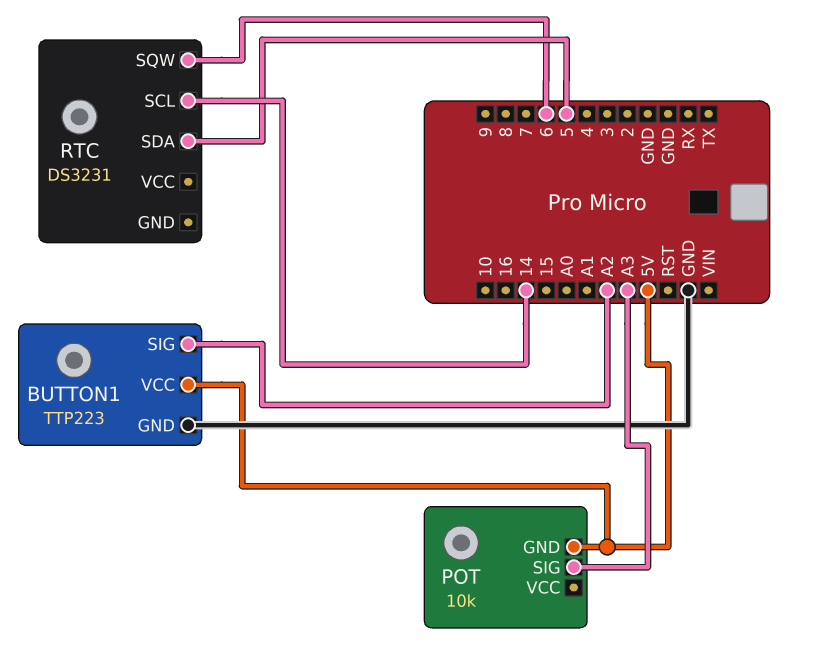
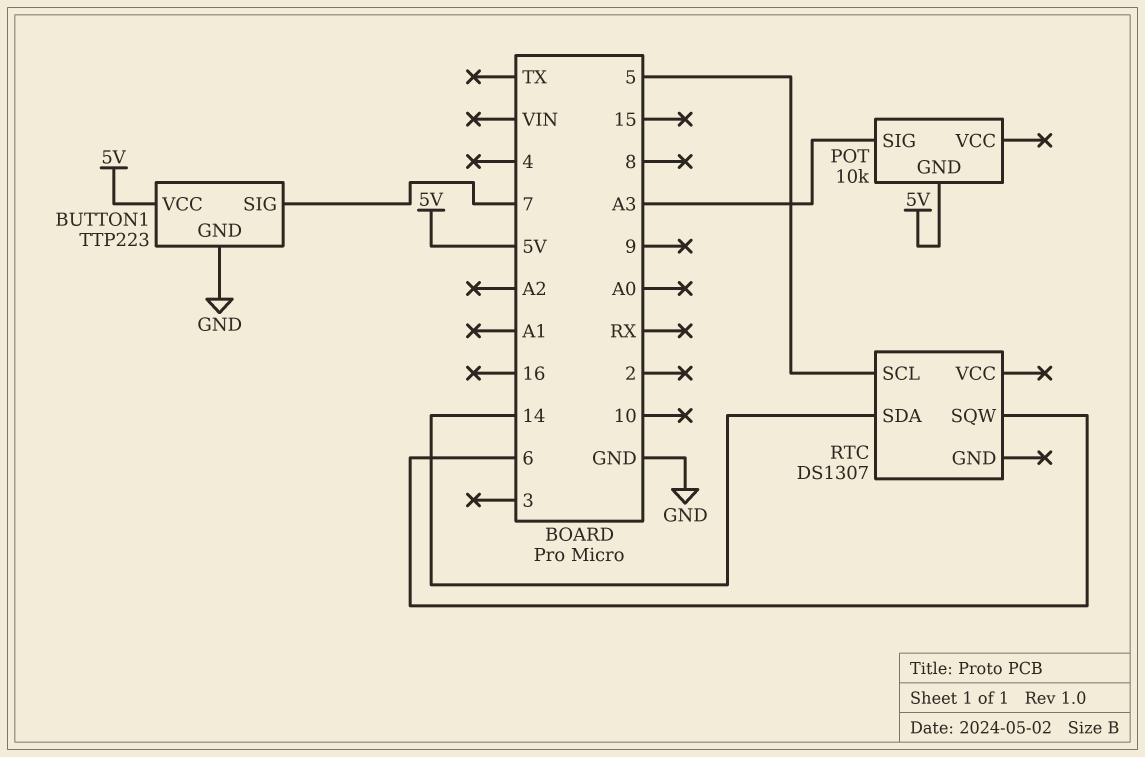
BUTTON1 pin SIG: A2 -> 7
RTC: DS3231 -> DS1307
RTC pin SCL: 14 -> 5
RTC pin SDA: 5 -> 14

